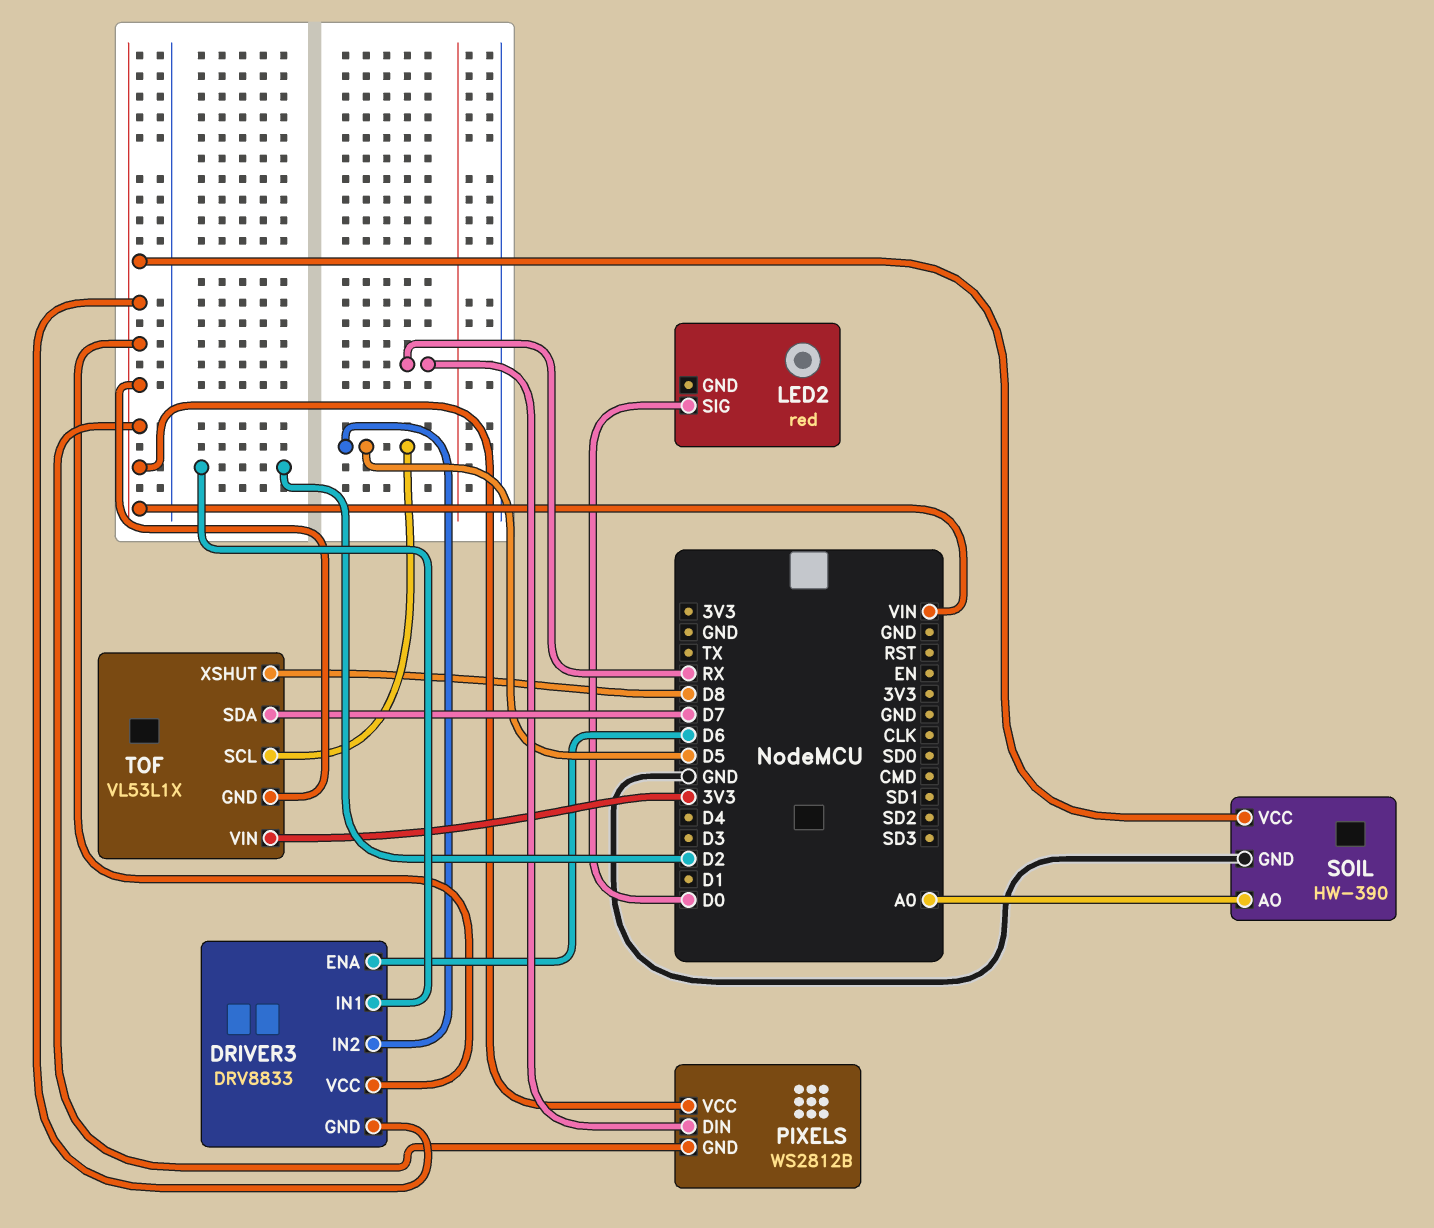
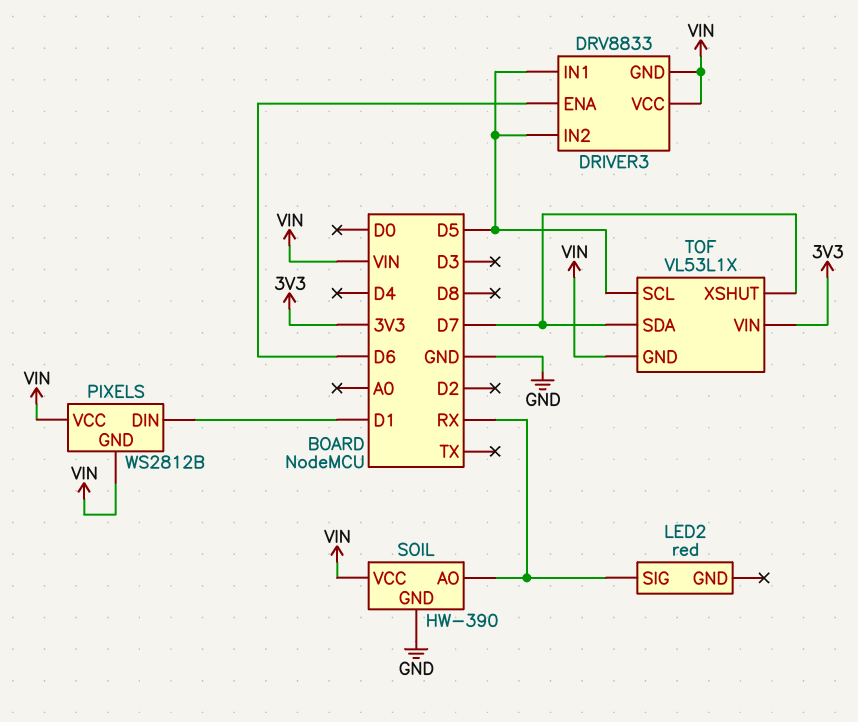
DRIVER3 pin IN1: D2 -> D5
LED2 pin SIG: D0 -> RX
PIXELS pin DIN: RX -> D1
SOIL pin AO: A0 -> RX
TOF pin XSHUT: D8 -> D7

